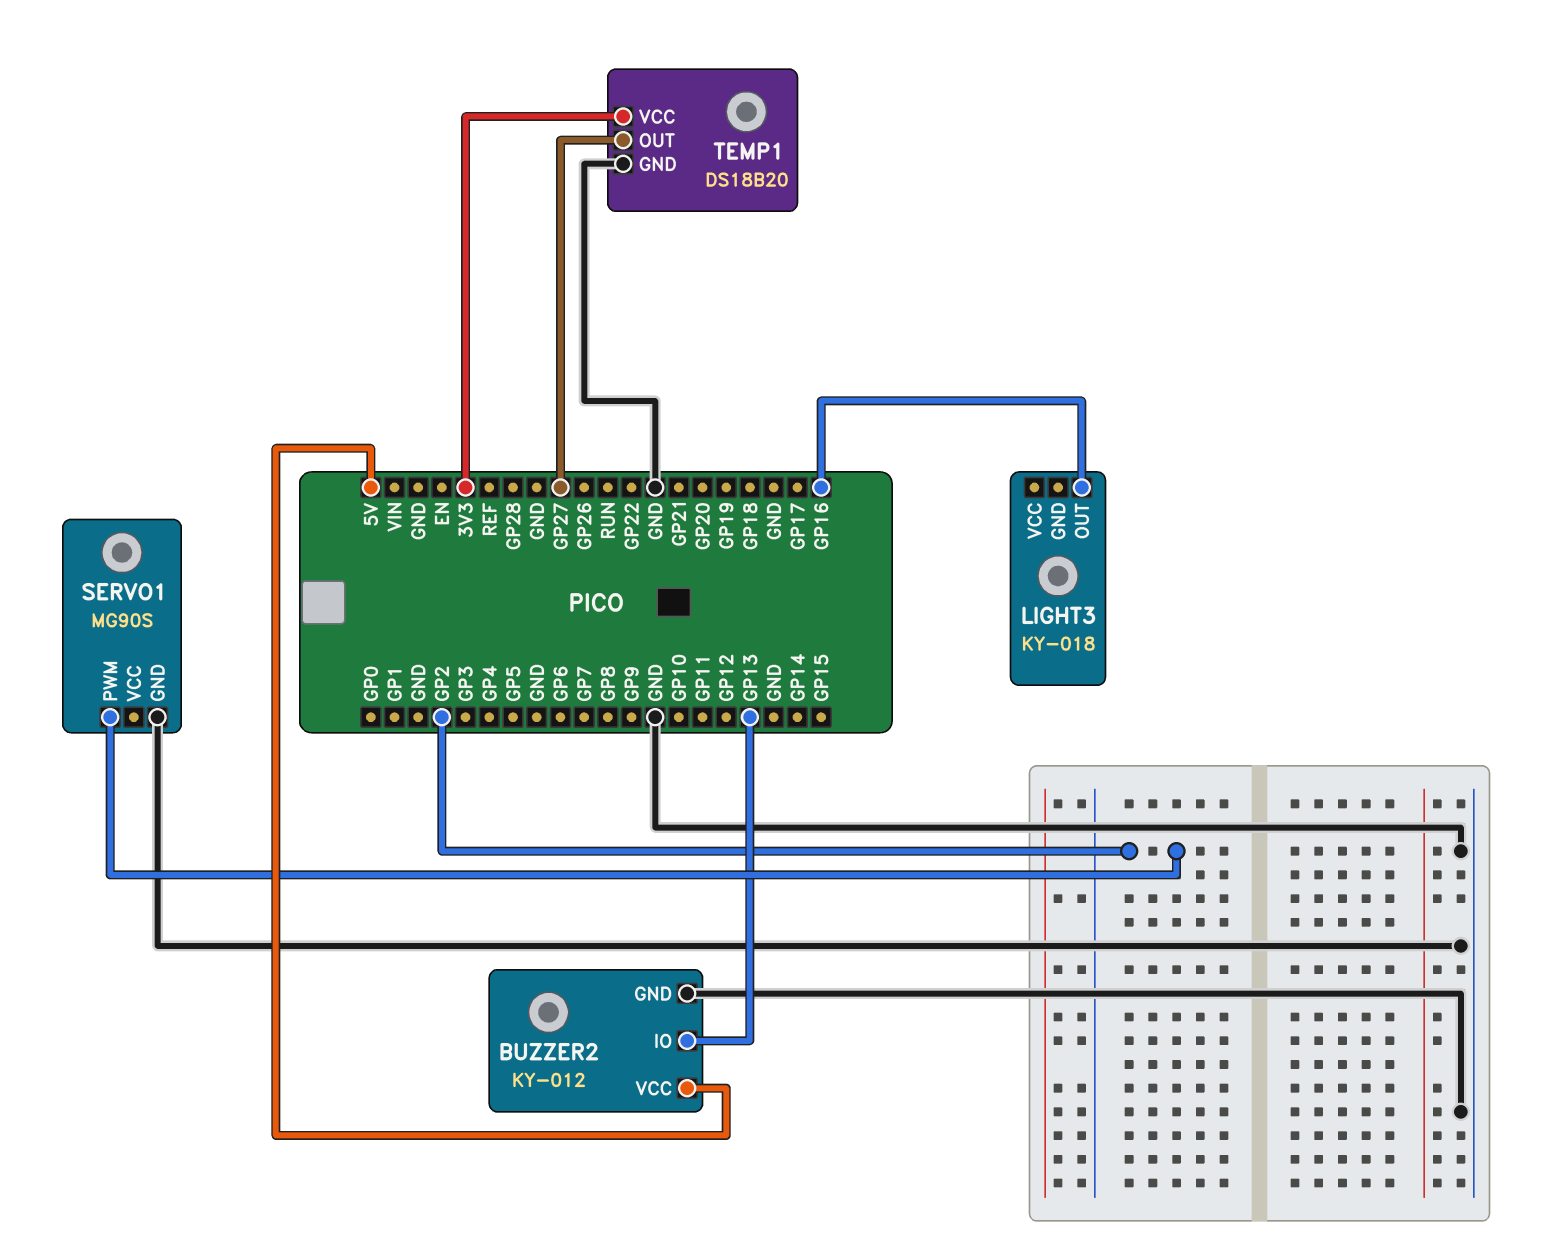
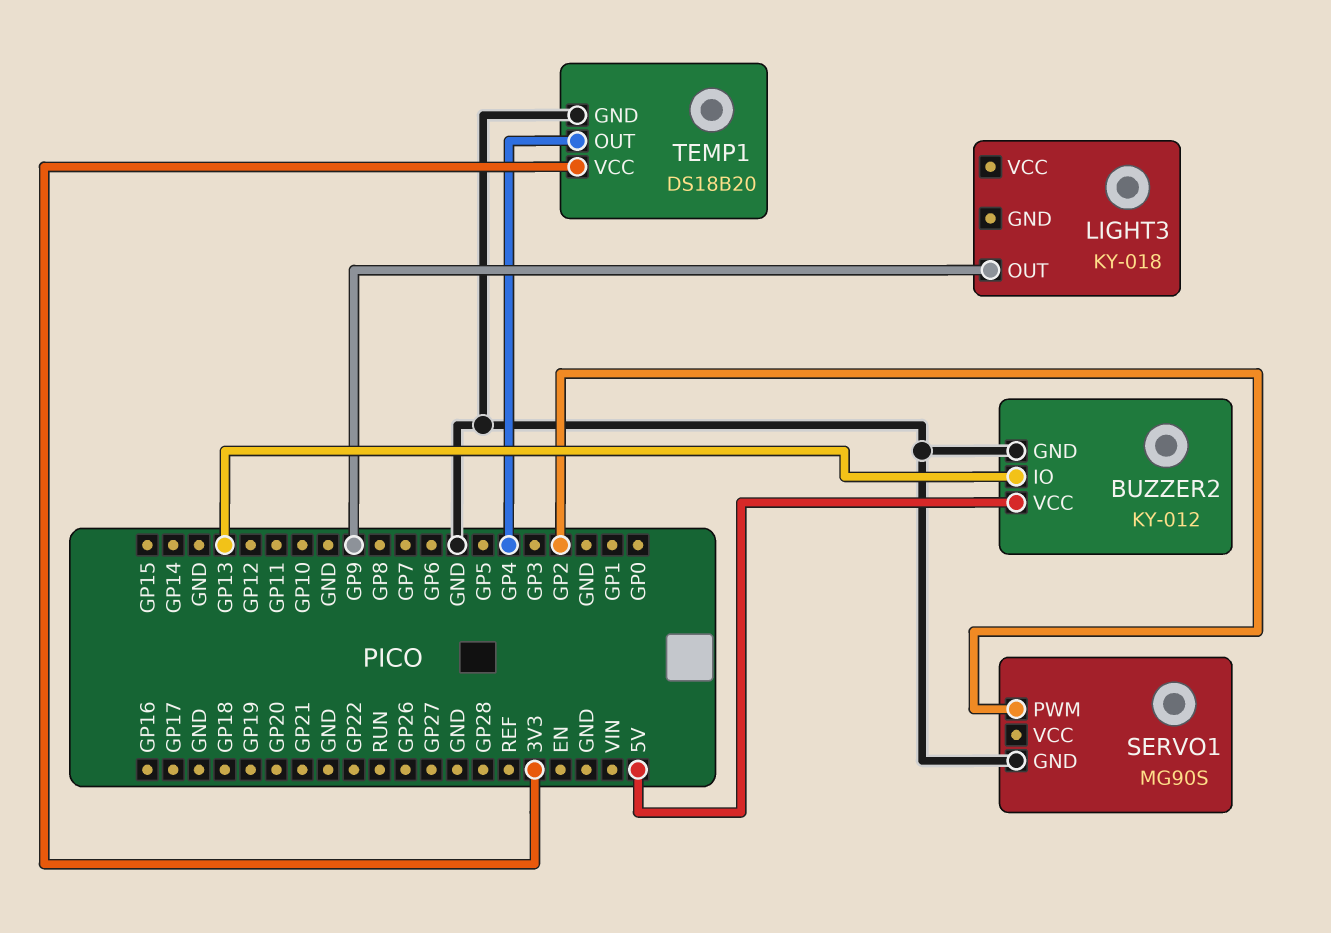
LIGHT3 pin OUT: GP16 -> GP9
TEMP1 pin OUT: GP27 -> GP4

